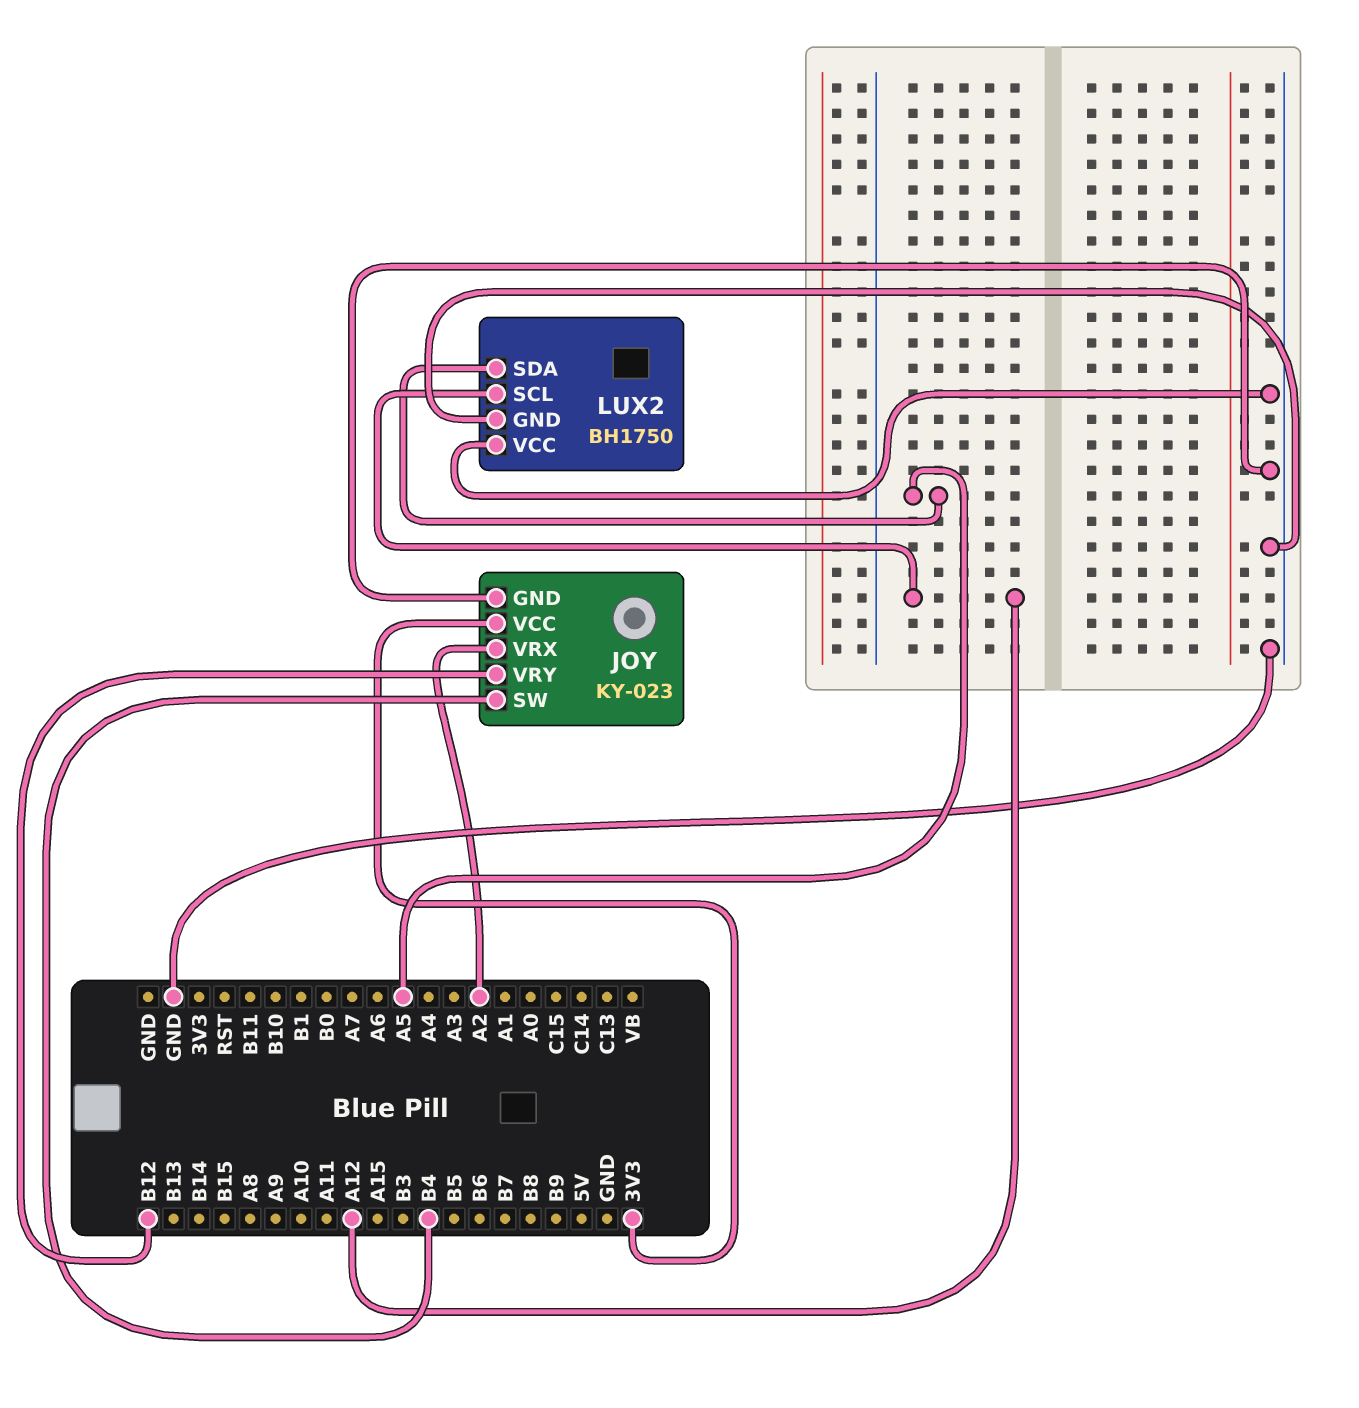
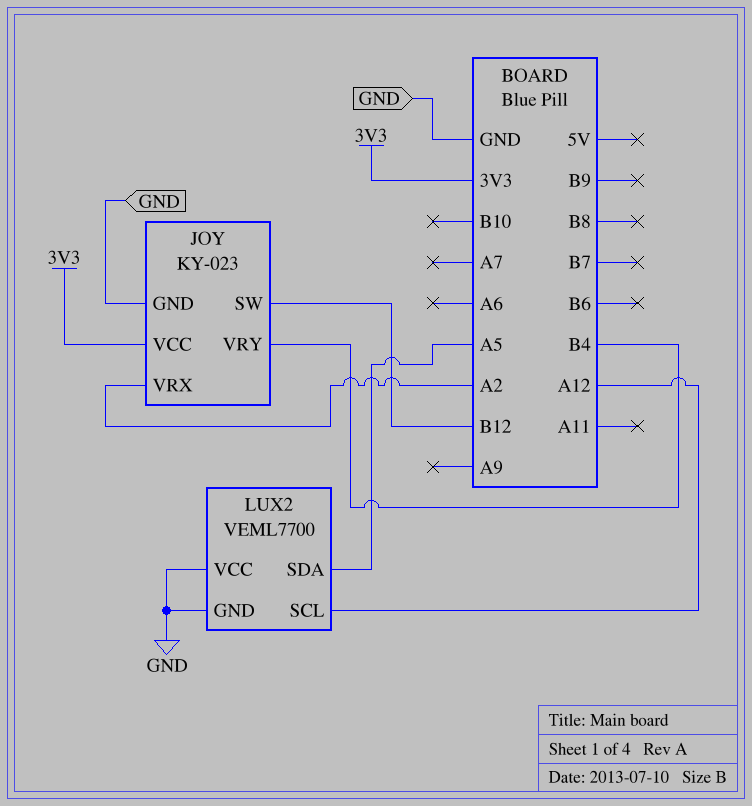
JOY pin SW: B4 -> B12
JOY pin VRY: B12 -> B4
LUX2: BH1750 -> VEML7700

